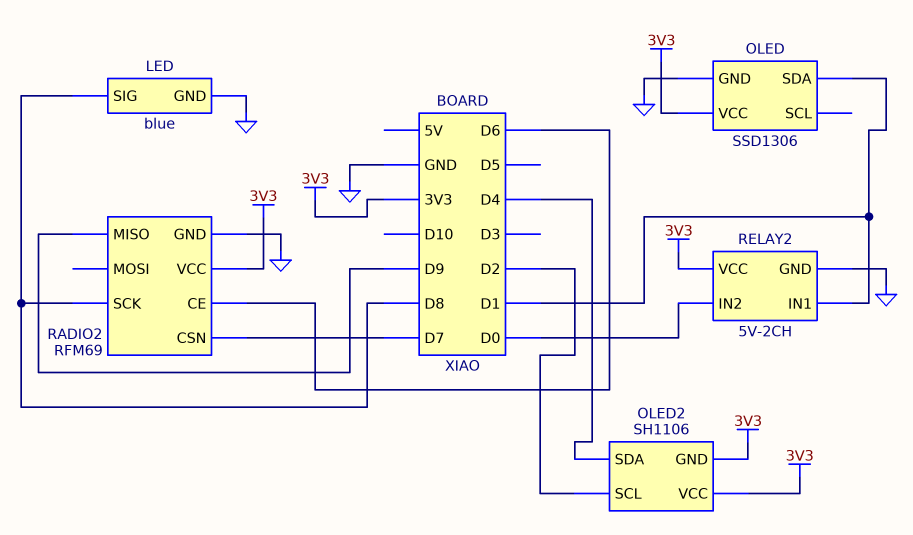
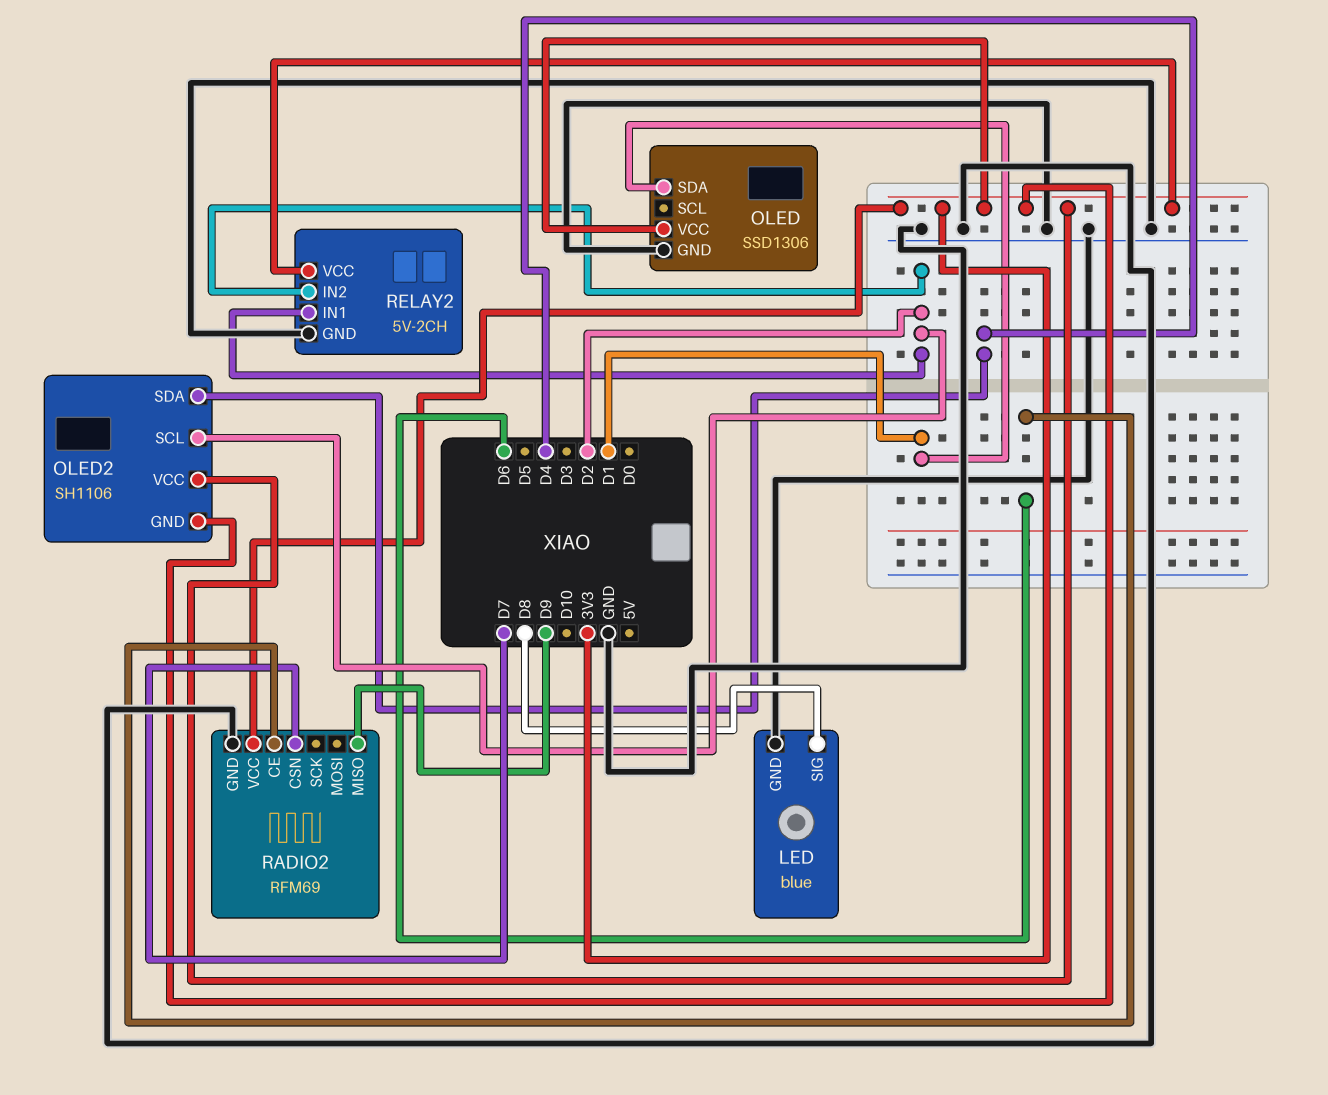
RADIO2 pin SCK: D8 -> none
RELAY2 pin IN1: D1 -> D2
RELAY2 pin IN2: D0 -> D2

